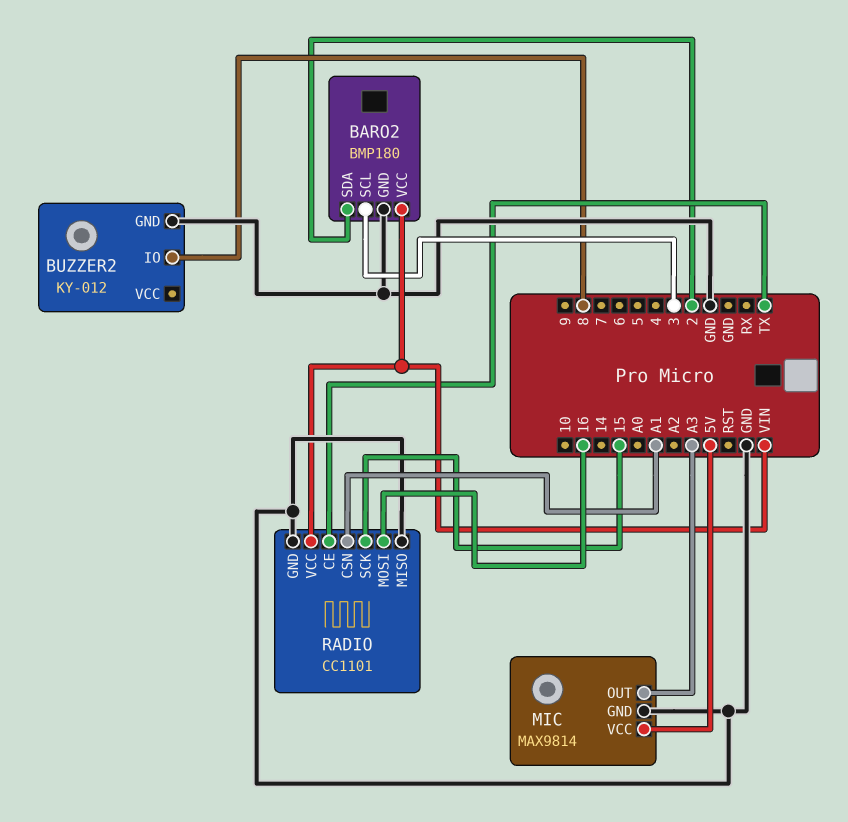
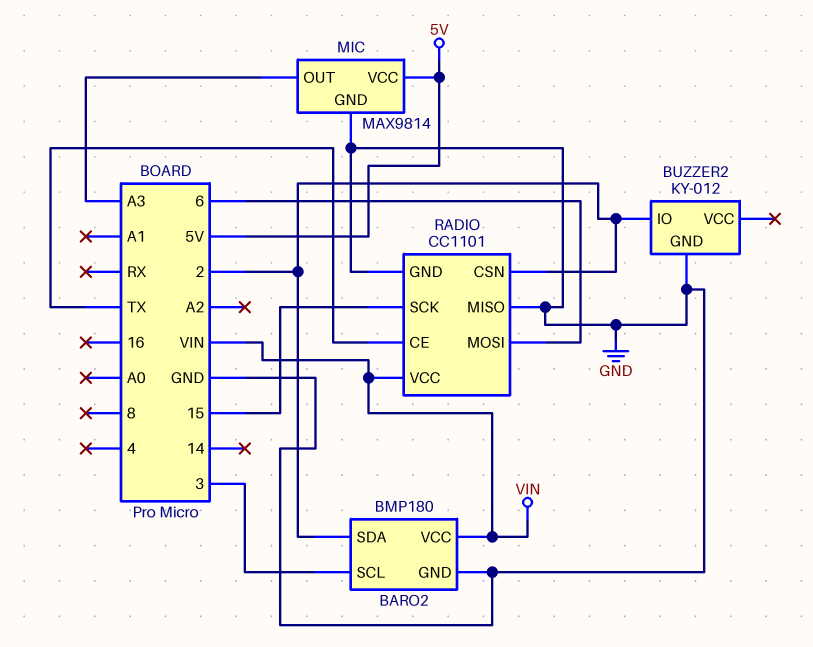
BUZZER2 pin IO: 8 -> 2
RADIO pin CSN: A1 -> 2
RADIO pin MOSI: 16 -> 6

